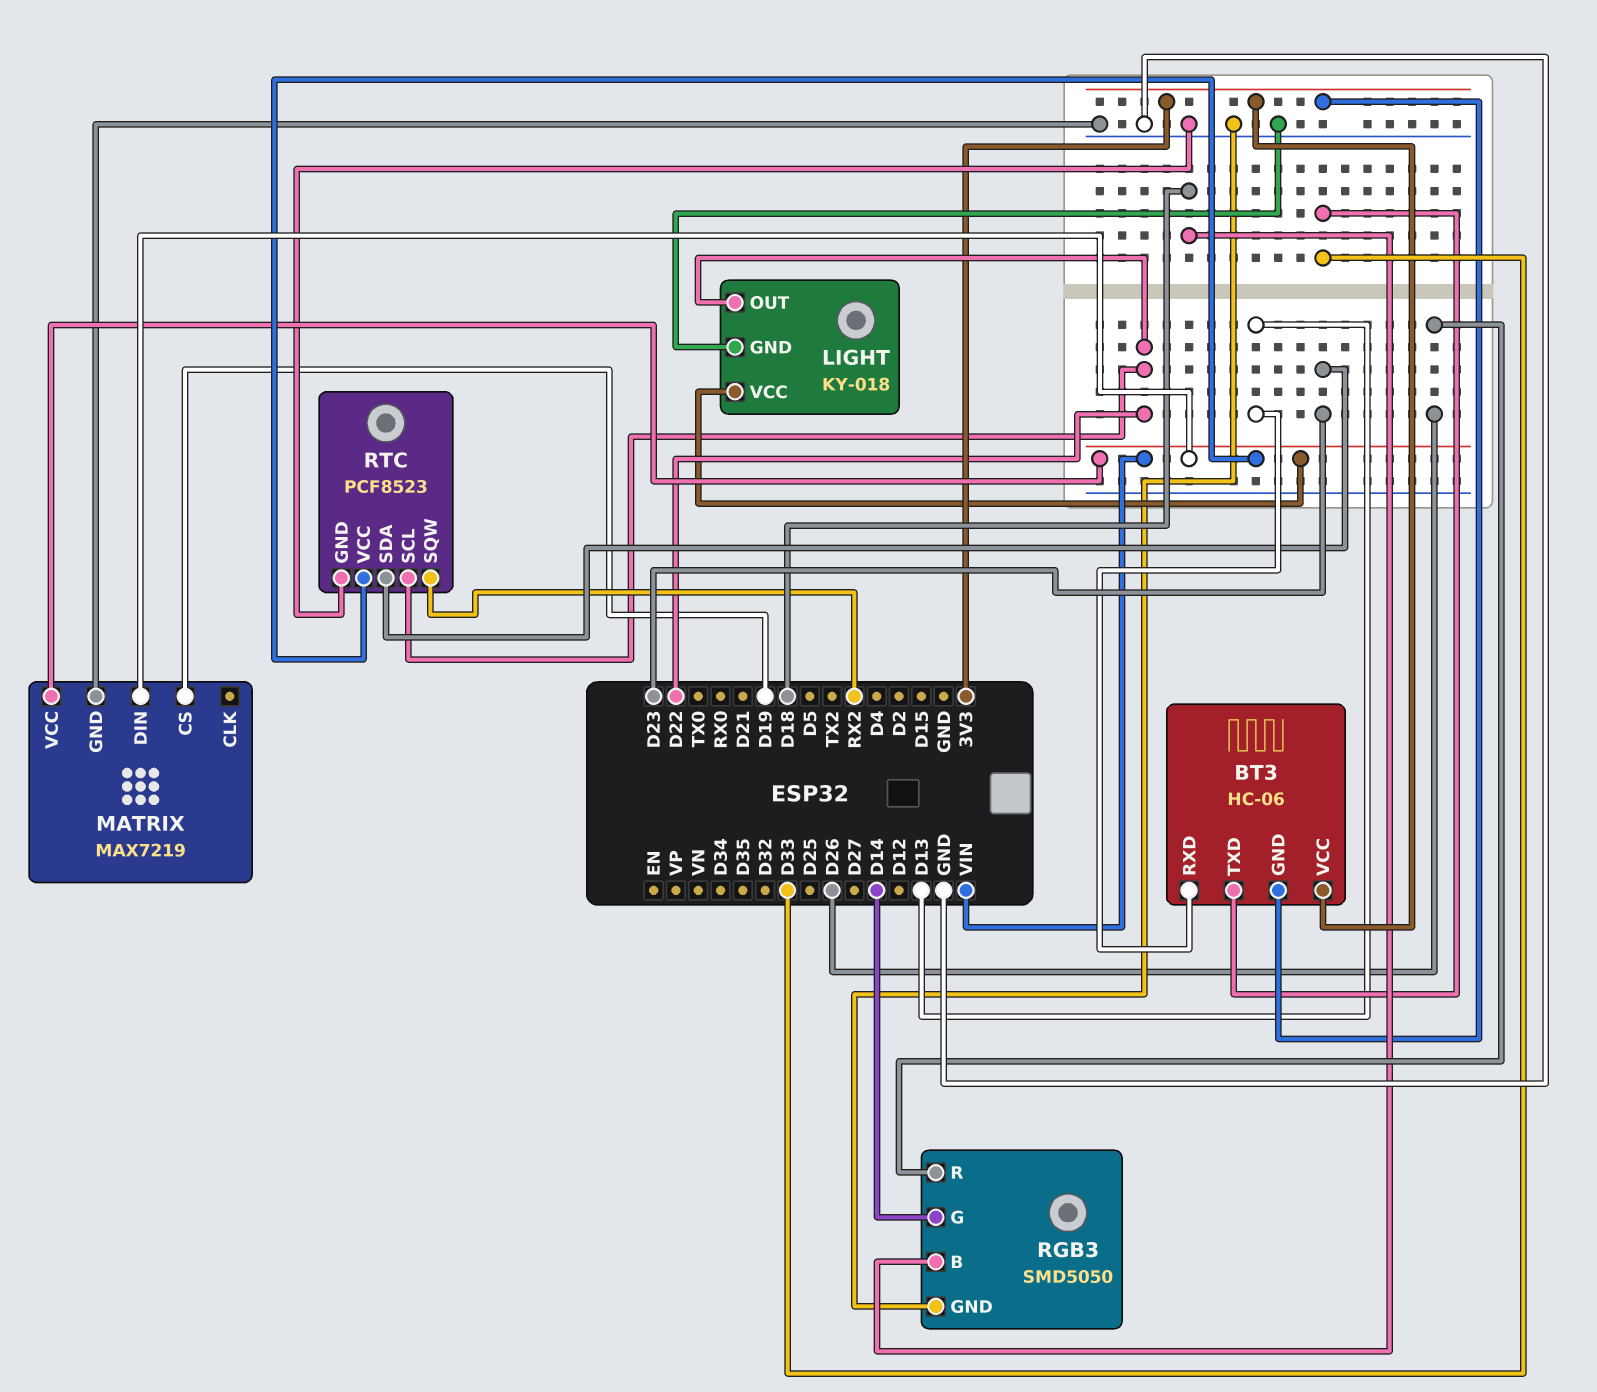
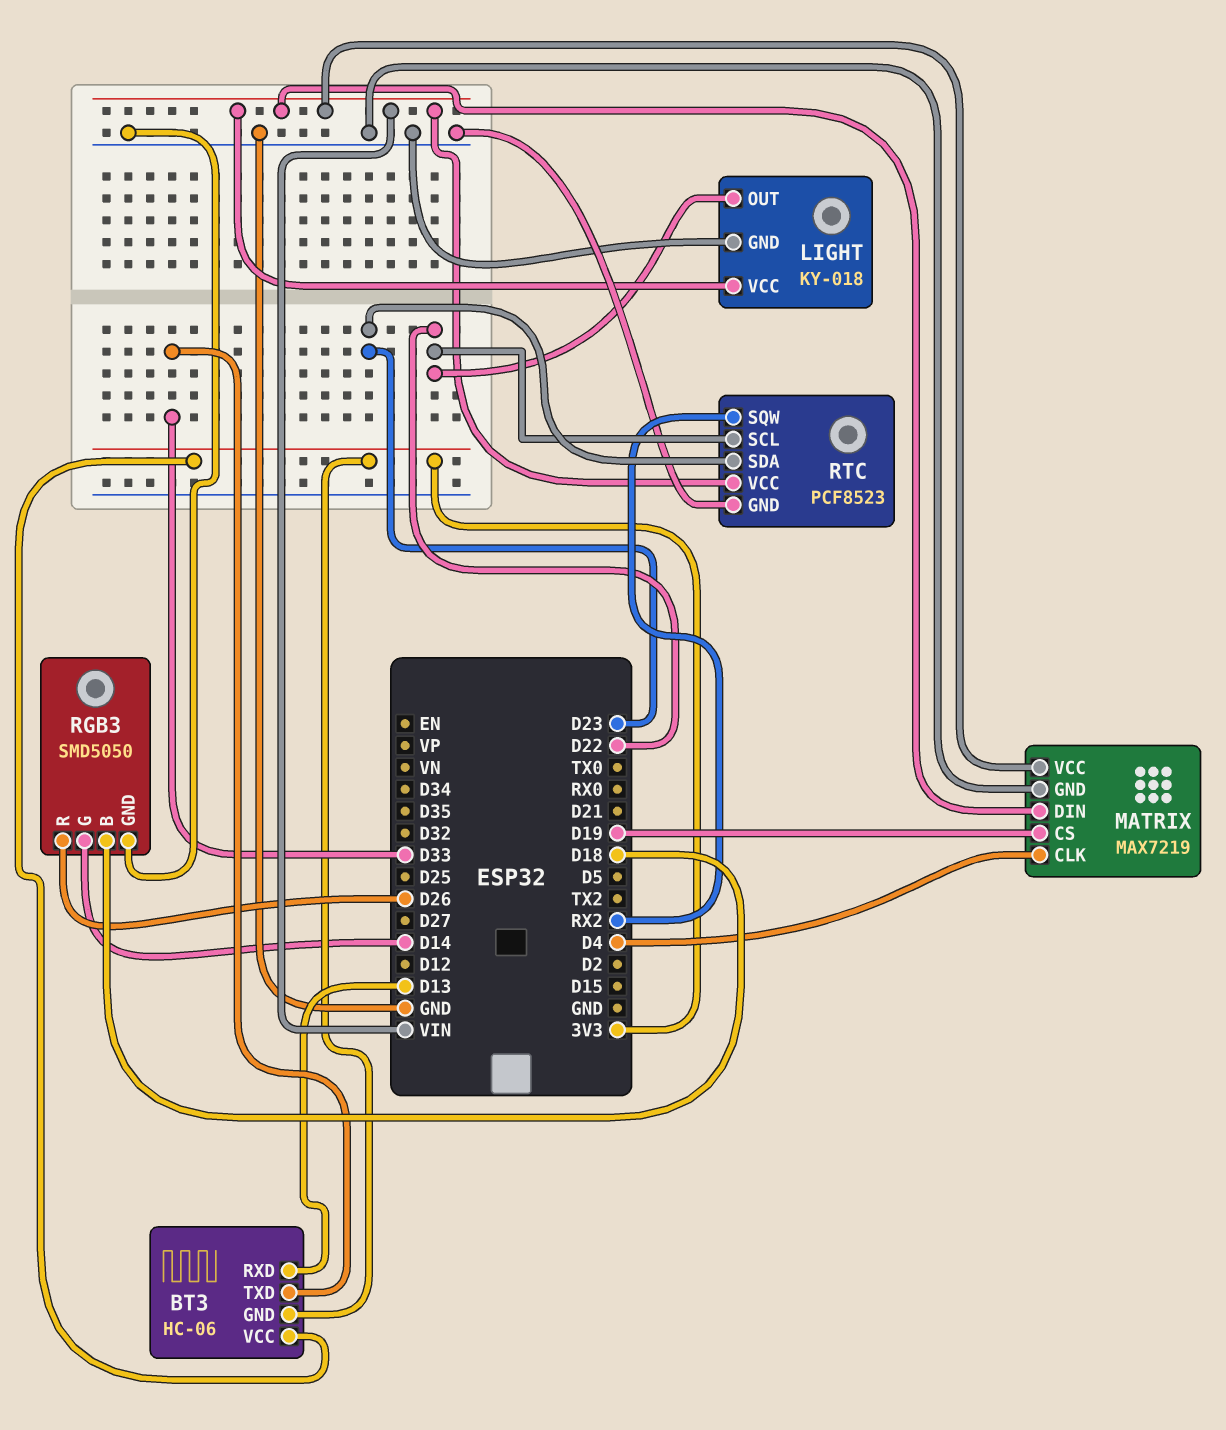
MATRIX pin CLK: none -> D4

